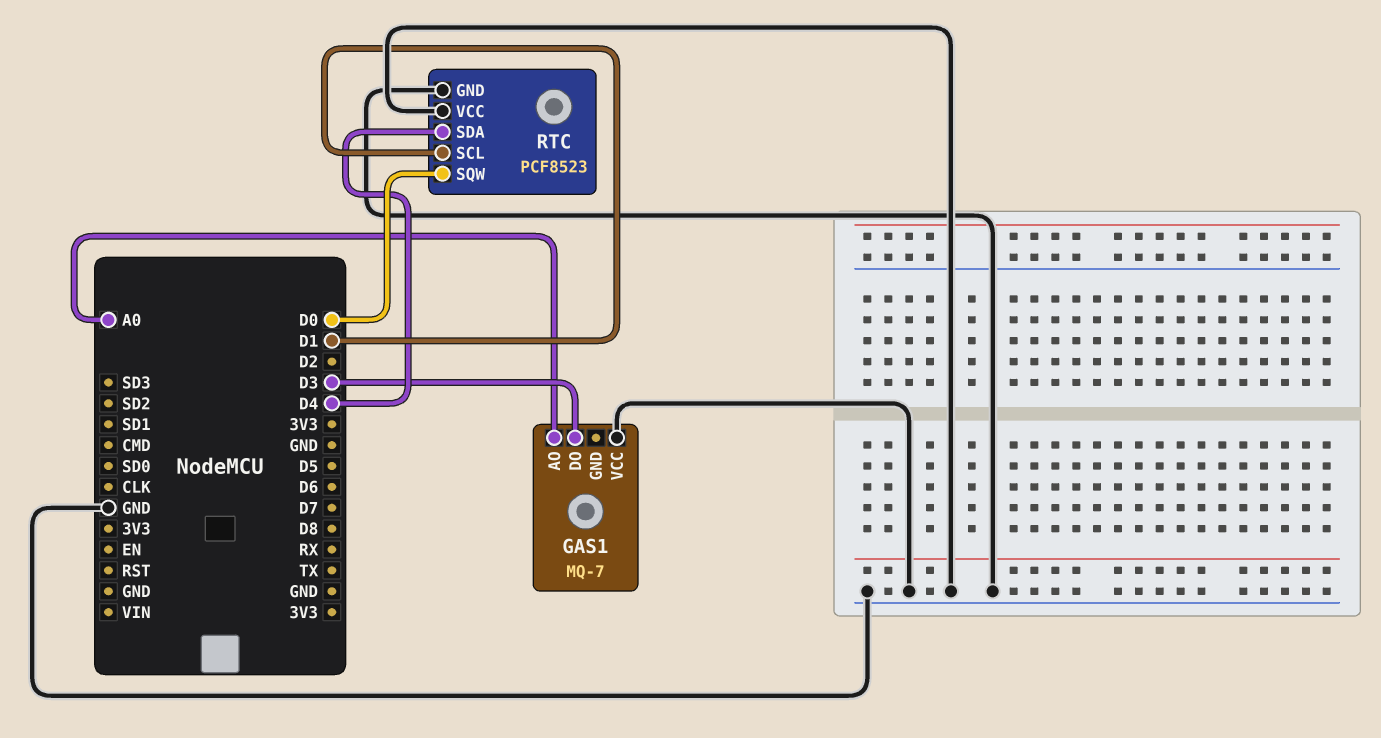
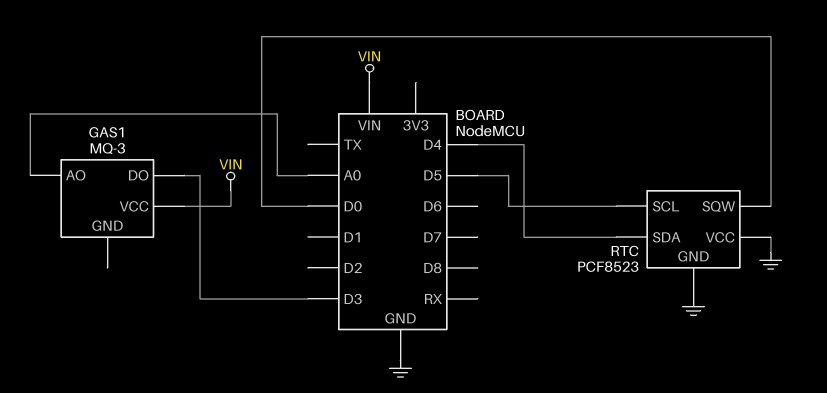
GAS1: MQ-7 -> MQ-3
GAS1 pin VCC: GND -> VIN
RTC pin SCL: D1 -> D5

